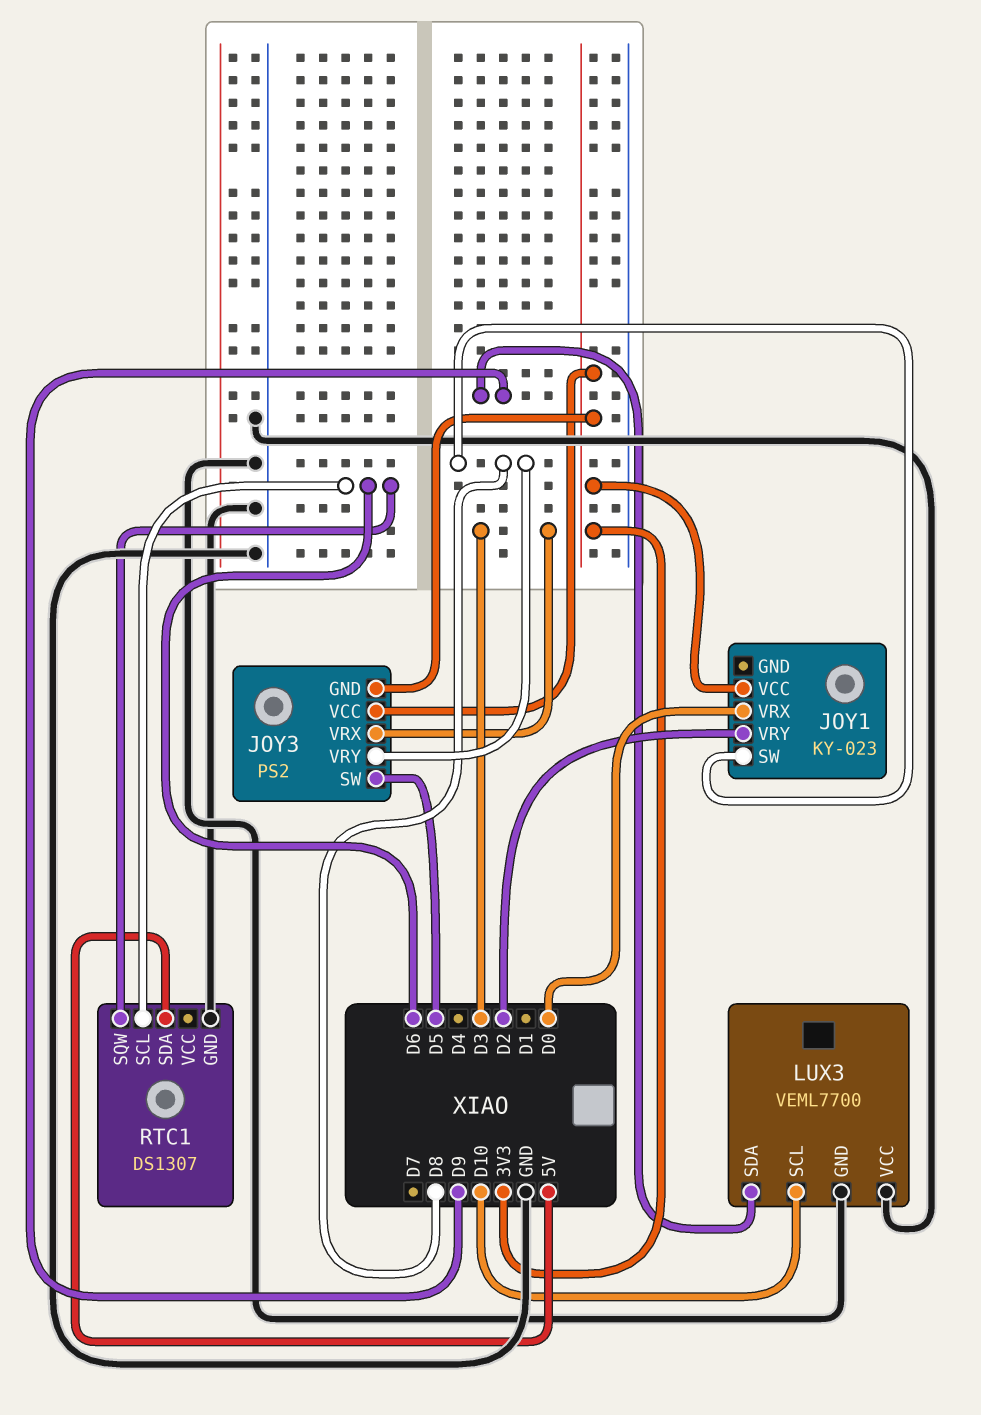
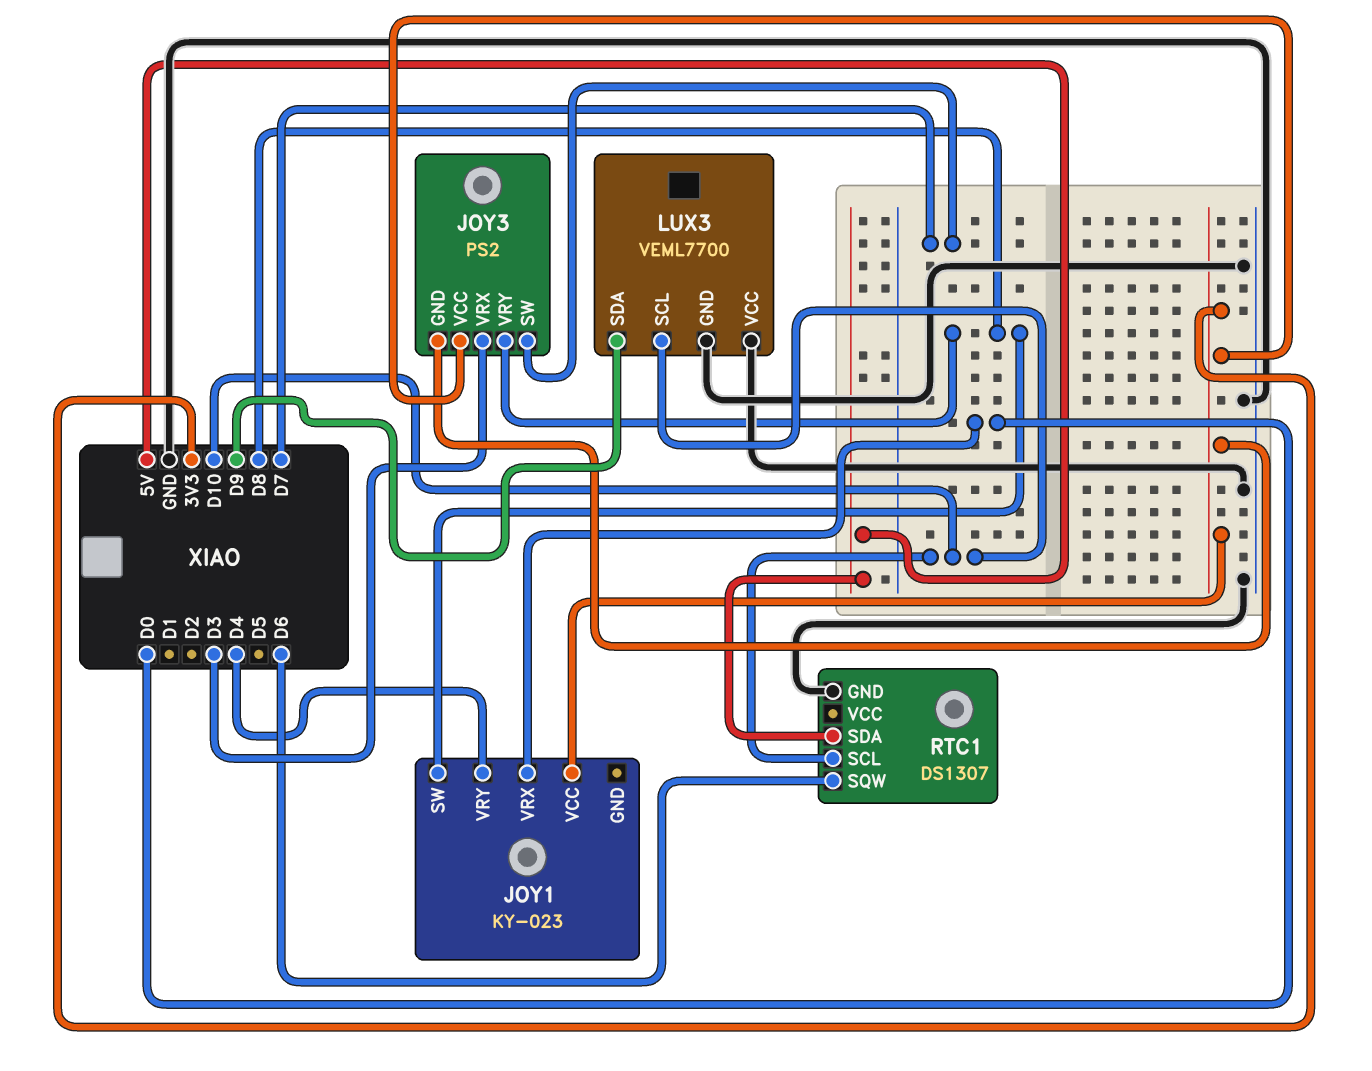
JOY1 pin VRY: D2 -> D4
JOY3 pin SW: D5 -> D7
RTC1 pin SCL: D6 -> D10

